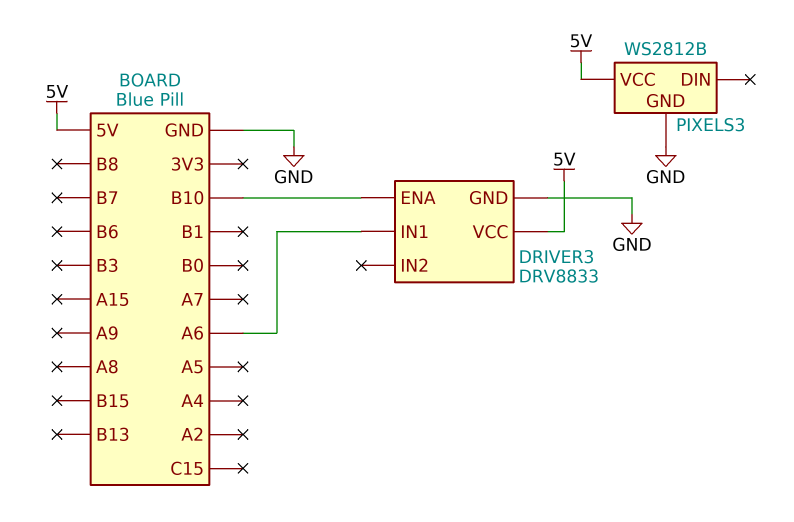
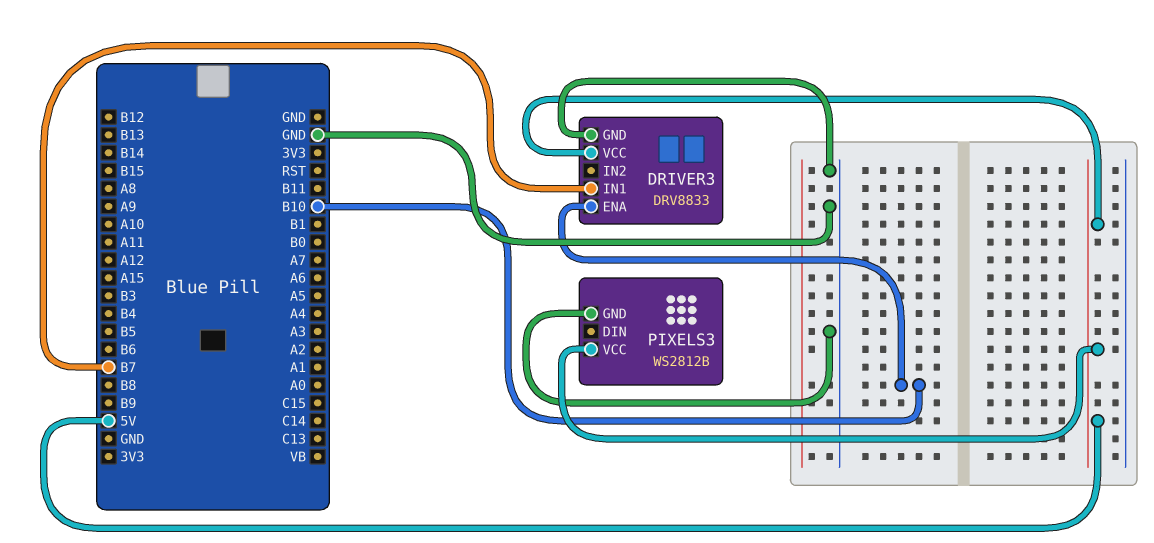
DRIVER3 pin IN1: A6 -> B7

